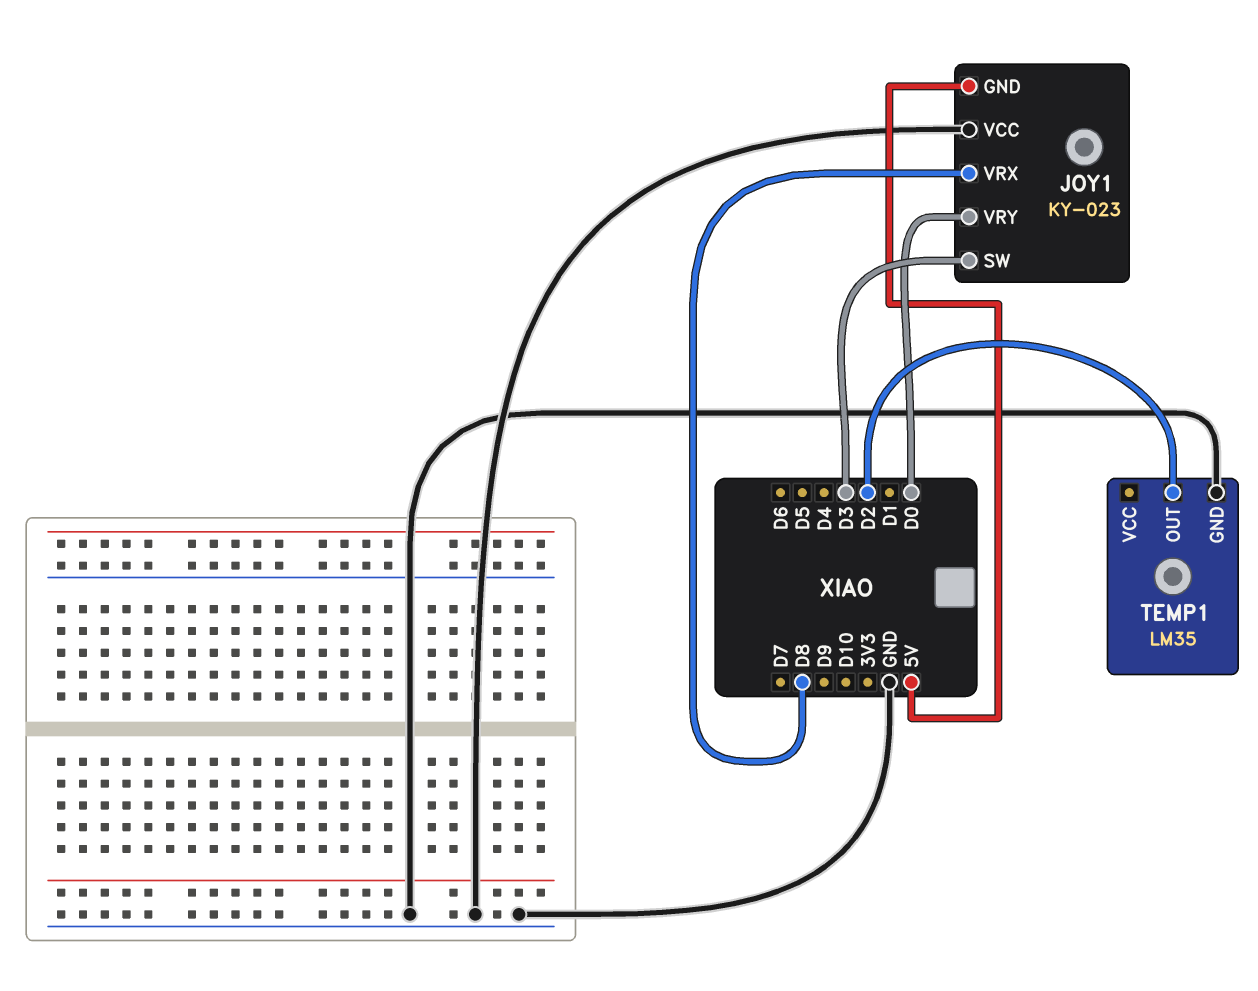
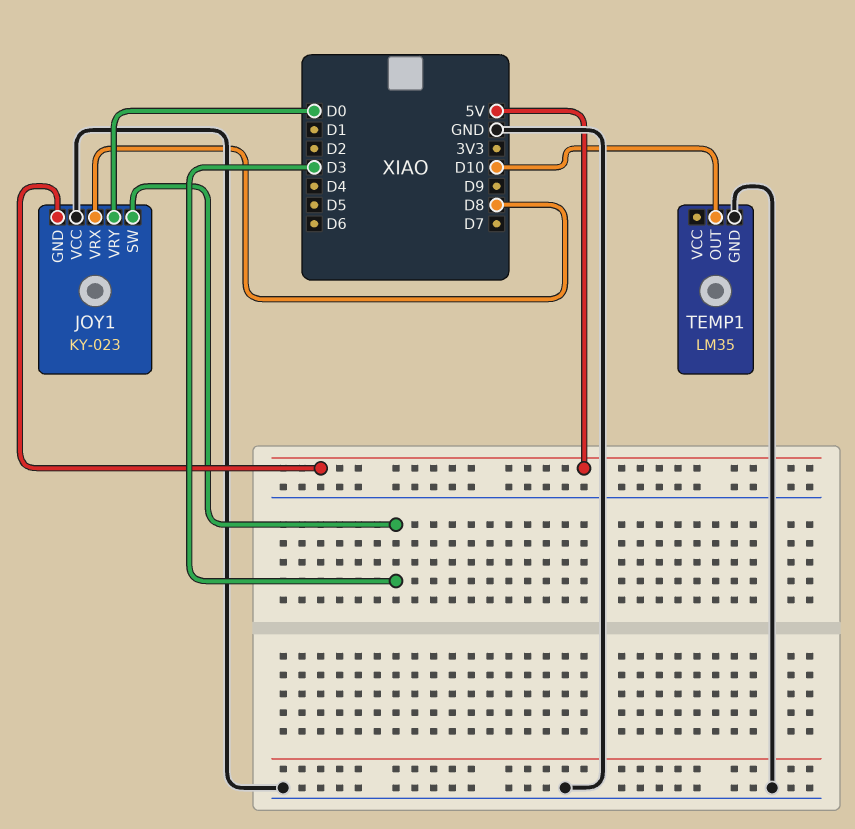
TEMP1 pin OUT: D2 -> D10

